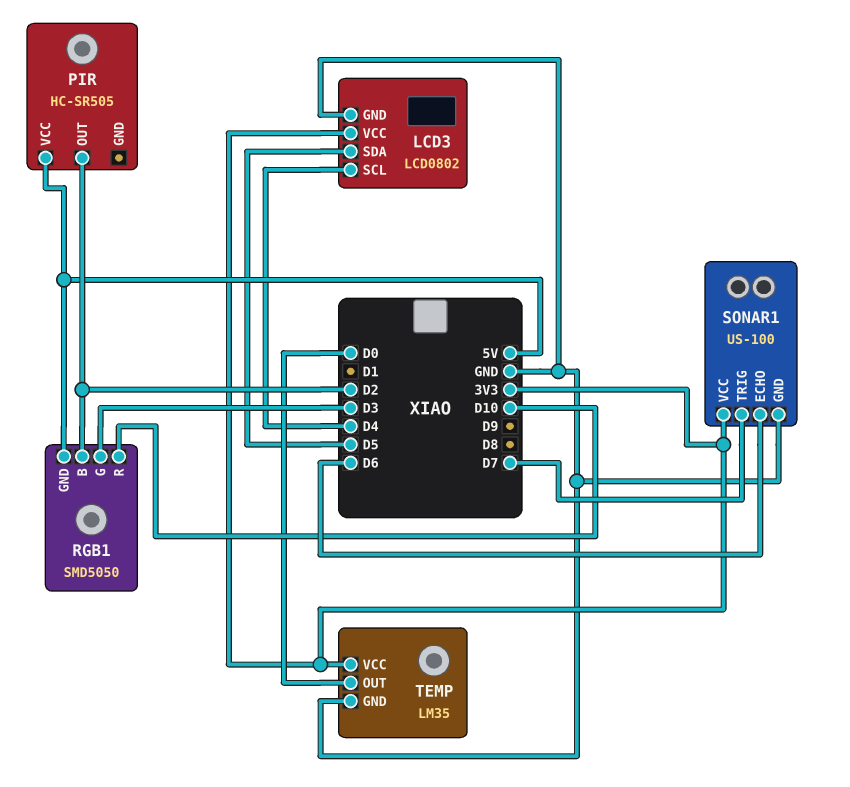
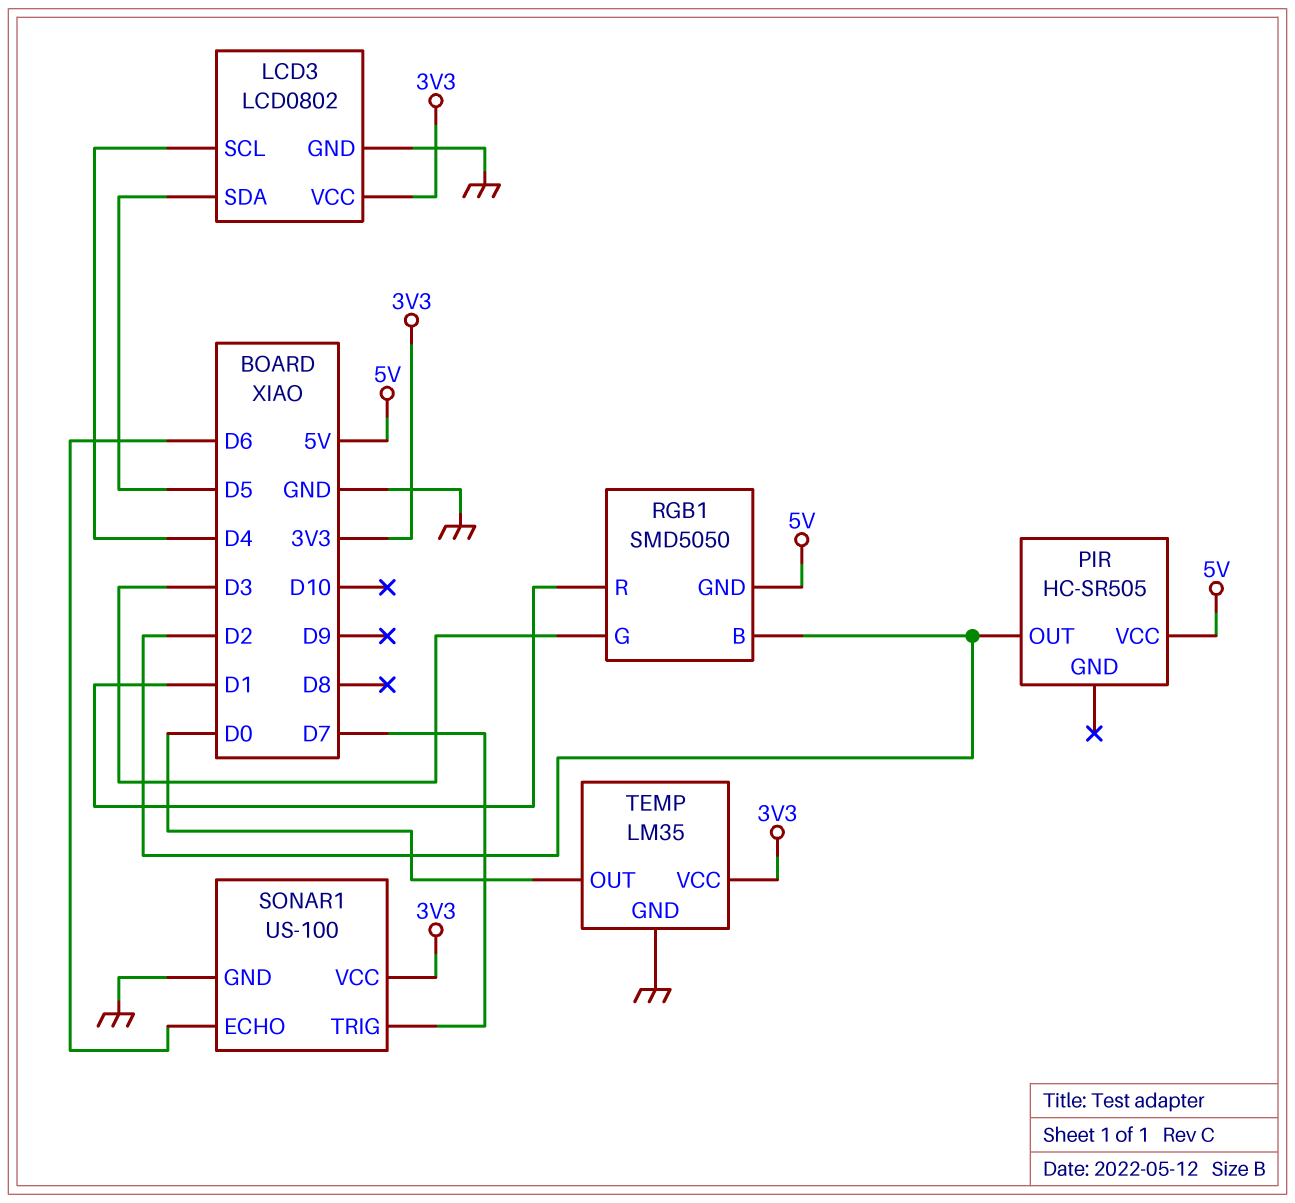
RGB1 pin R: D10 -> D1

